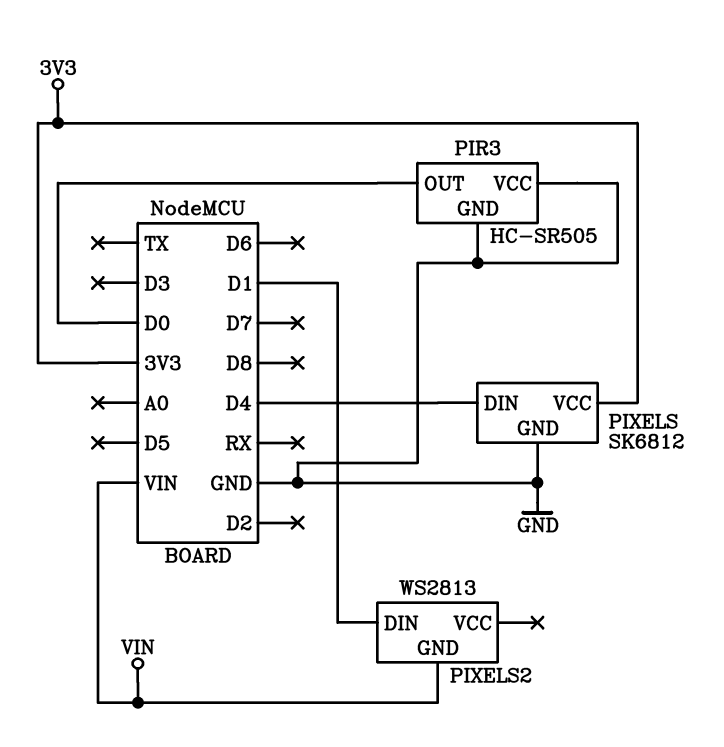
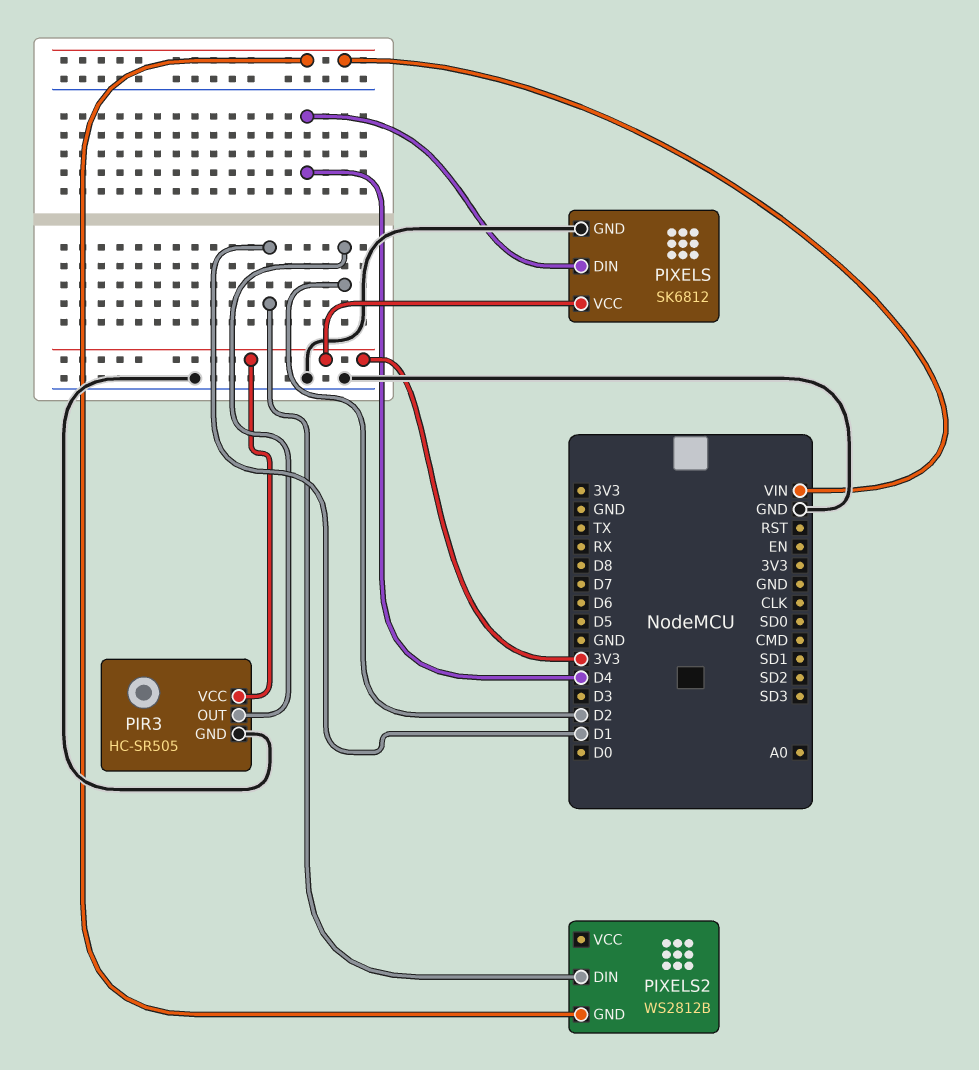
PIR3 pin OUT: D0 -> D2
PIR3 pin VCC: GND -> 3V3
PIXELS2: WS2813 -> WS2812B

